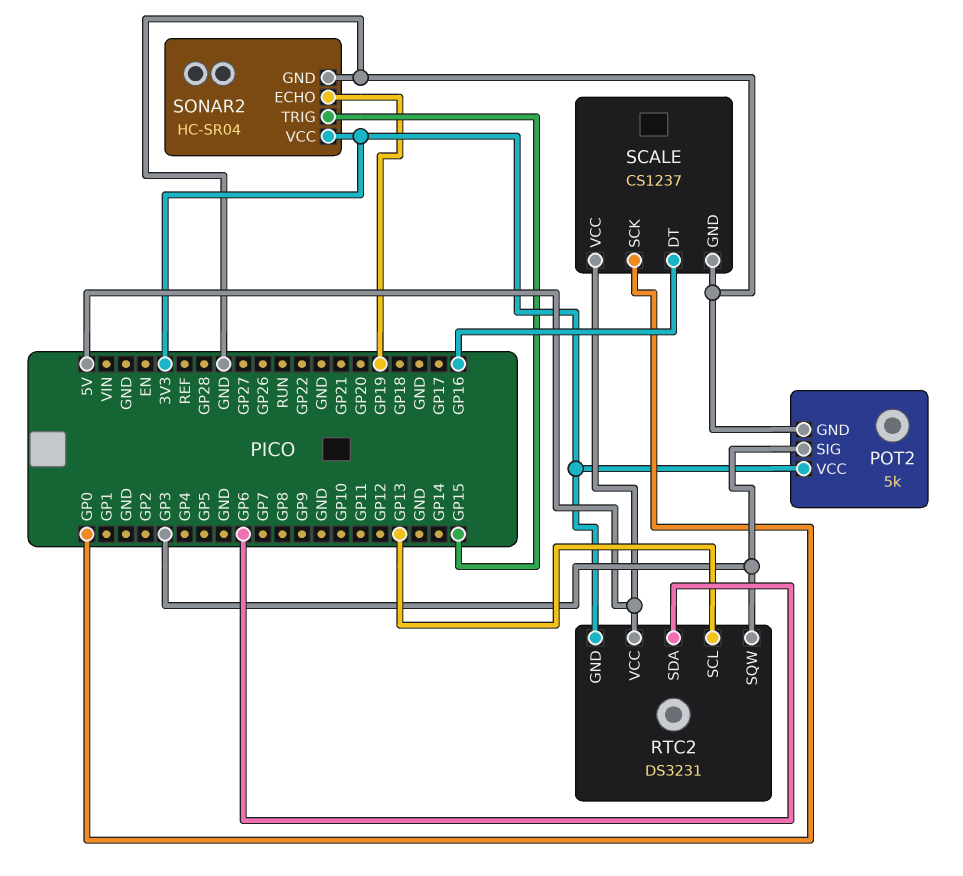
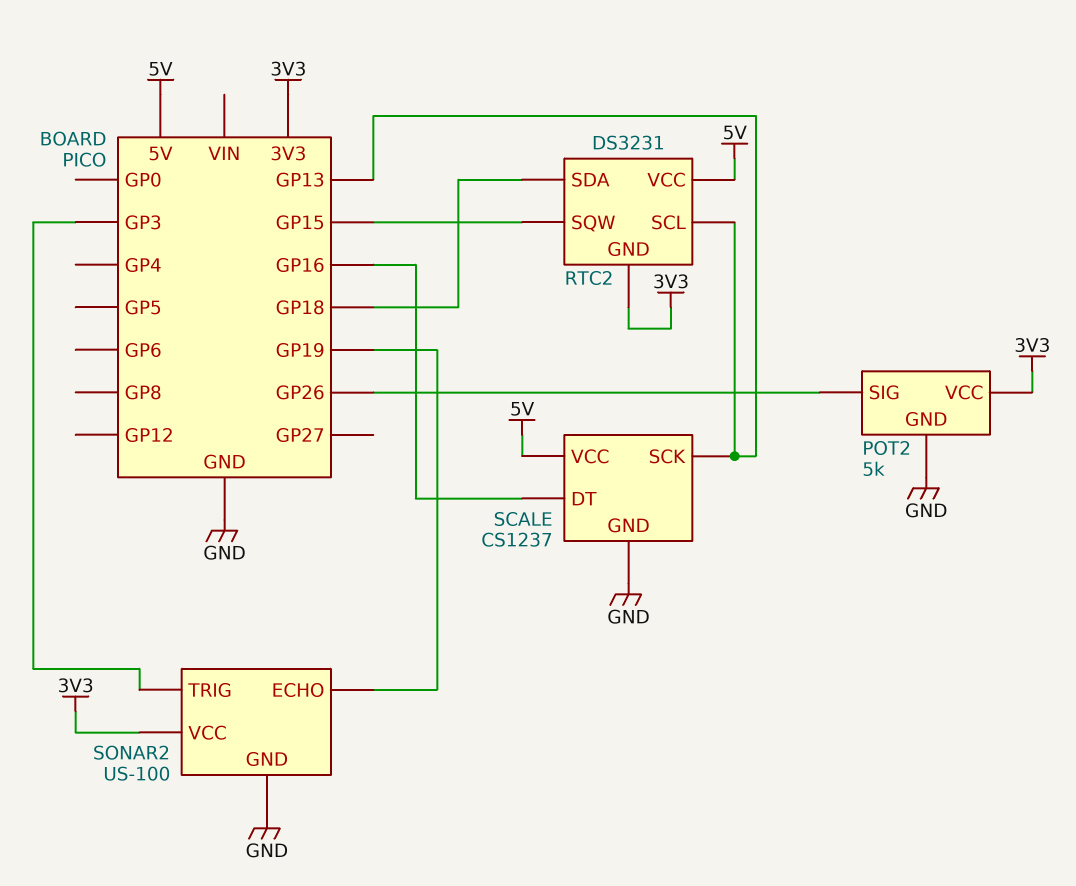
POT2 pin SIG: GP3 -> GP26
RTC2 pin SDA: GP6 -> GP18
RTC2 pin SQW: GP3 -> GP15
SCALE pin SCK: GP0 -> GP13
SONAR2: HC-SR04 -> US-100
SONAR2 pin TRIG: GP15 -> GP3

